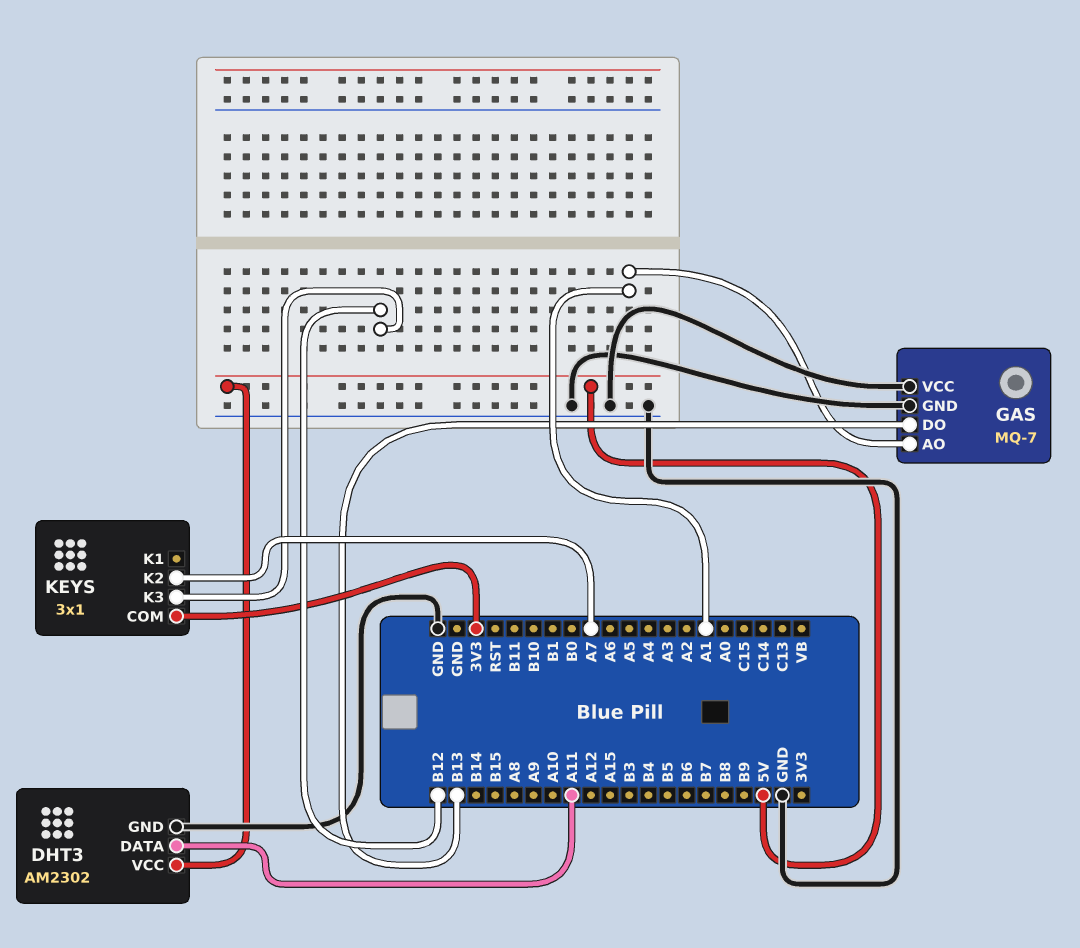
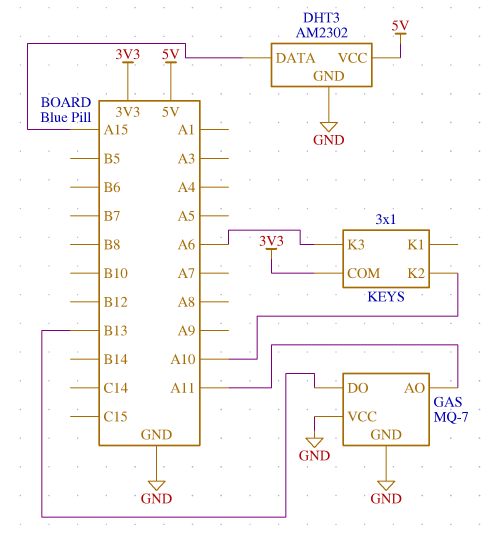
DHT3 pin DATA: A11 -> A15
GAS pin AO: A1 -> A11
KEYS pin K2: A7 -> A10
KEYS pin K3: B12 -> A6

